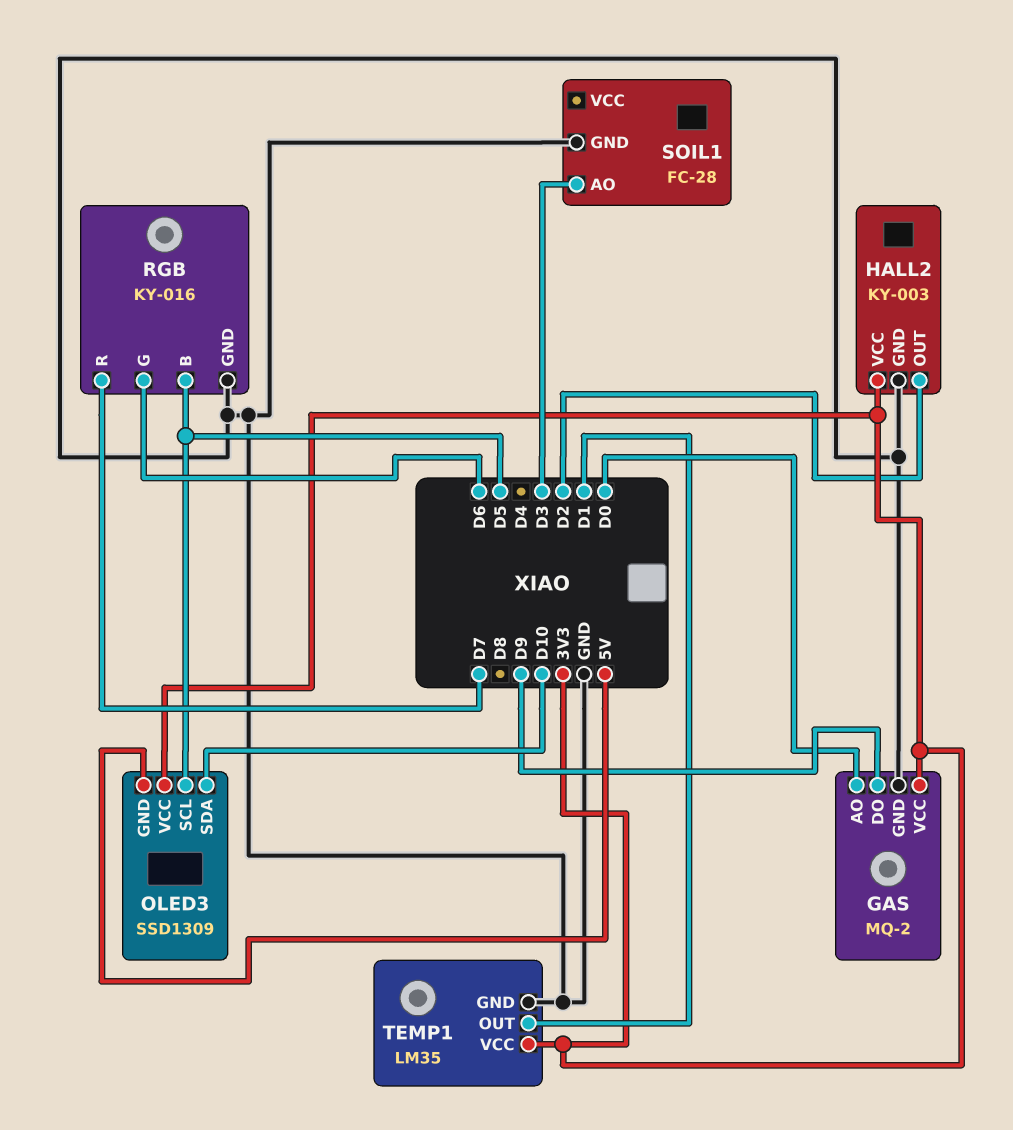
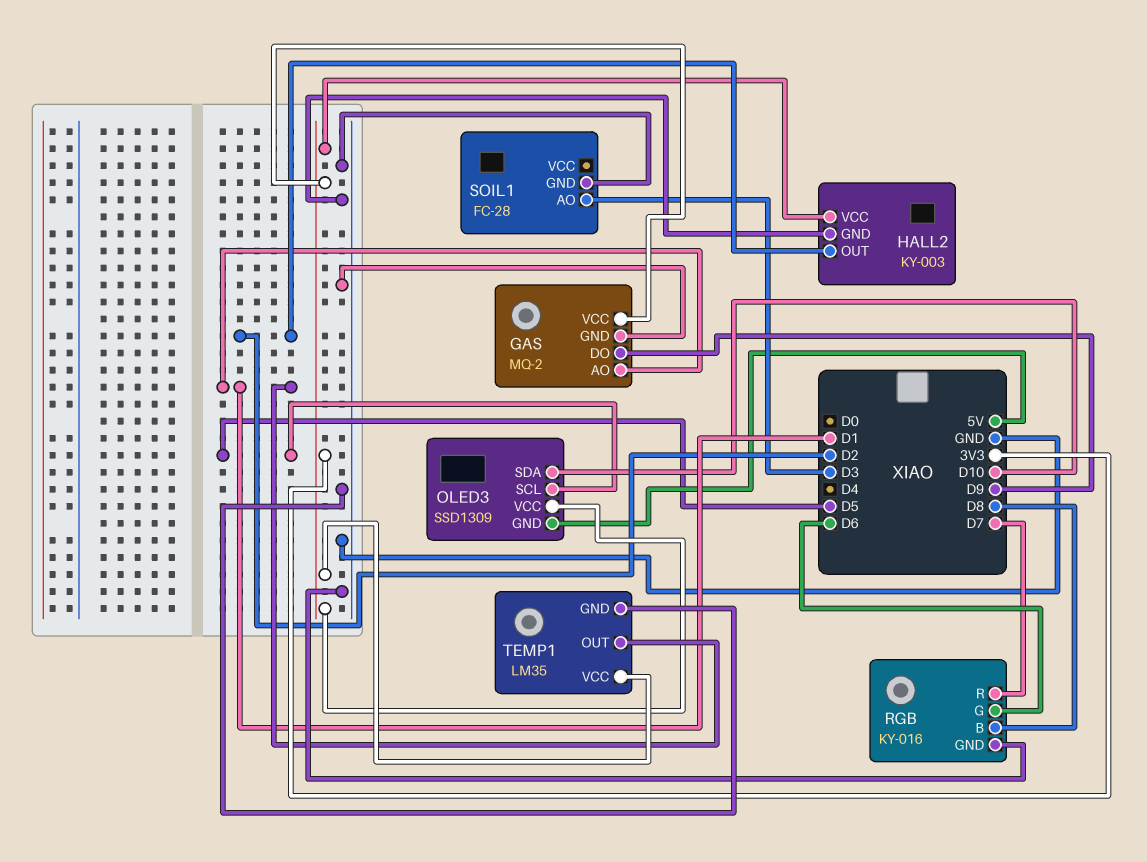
GAS pin AO: D0 -> D1
RGB pin B: D5 -> D8

